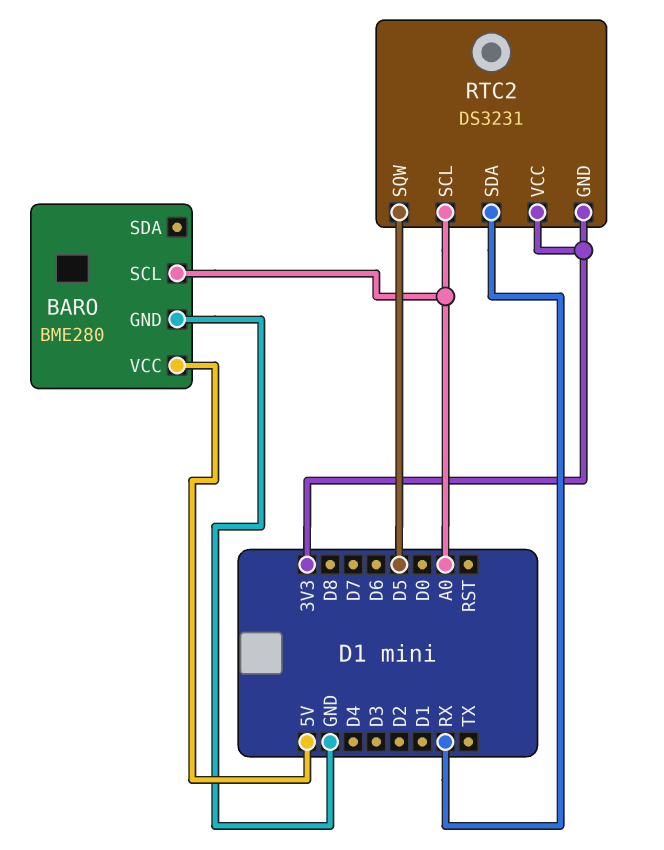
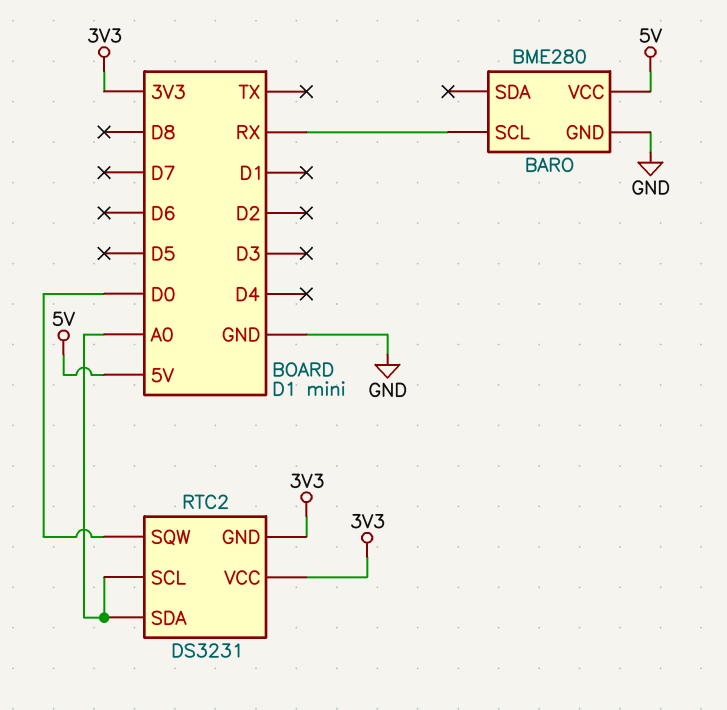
BARO pin SCL: A0 -> RX
RTC2 pin SDA: RX -> A0
RTC2 pin SQW: D5 -> D0

